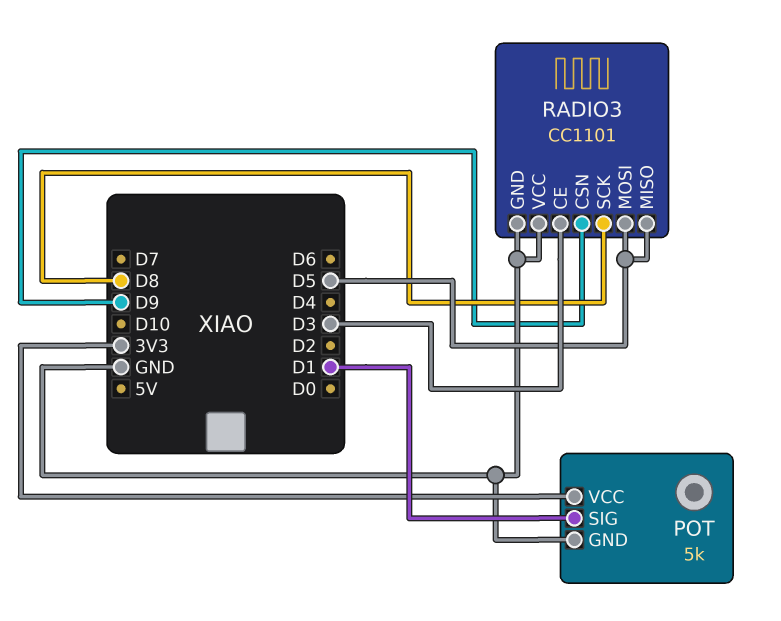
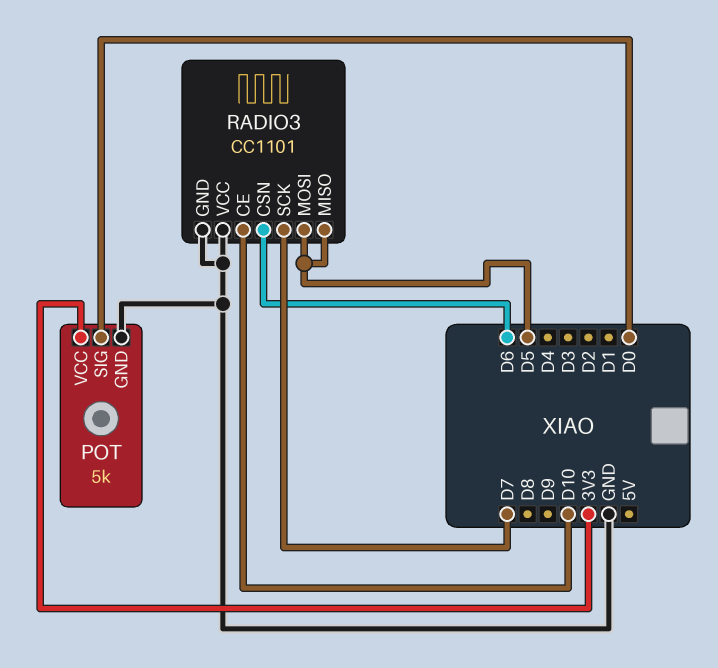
POT pin SIG: D1 -> D0
RADIO3 pin CE: D3 -> D10
RADIO3 pin CSN: D9 -> D6
RADIO3 pin SCK: D8 -> D7

